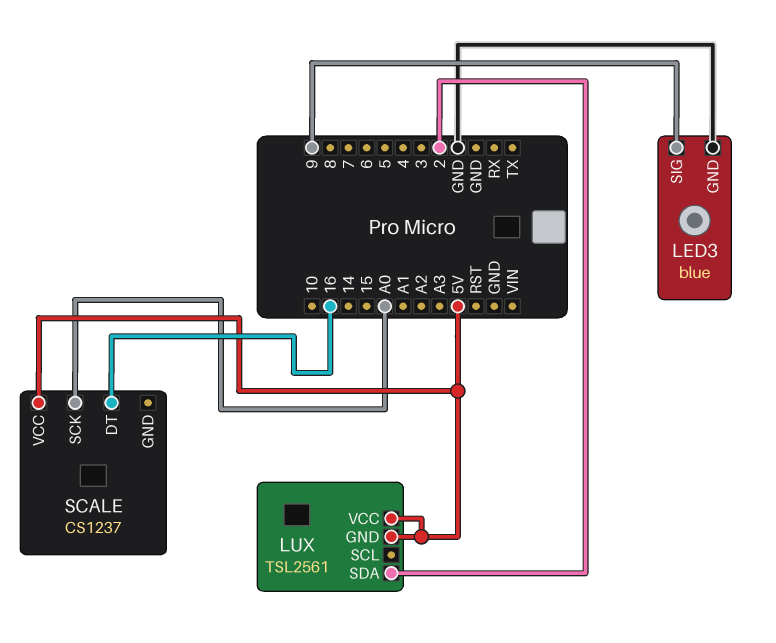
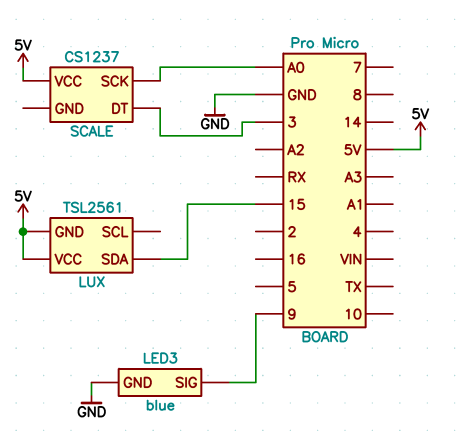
LUX pin SDA: 2 -> 15
SCALE pin DT: 16 -> 3

